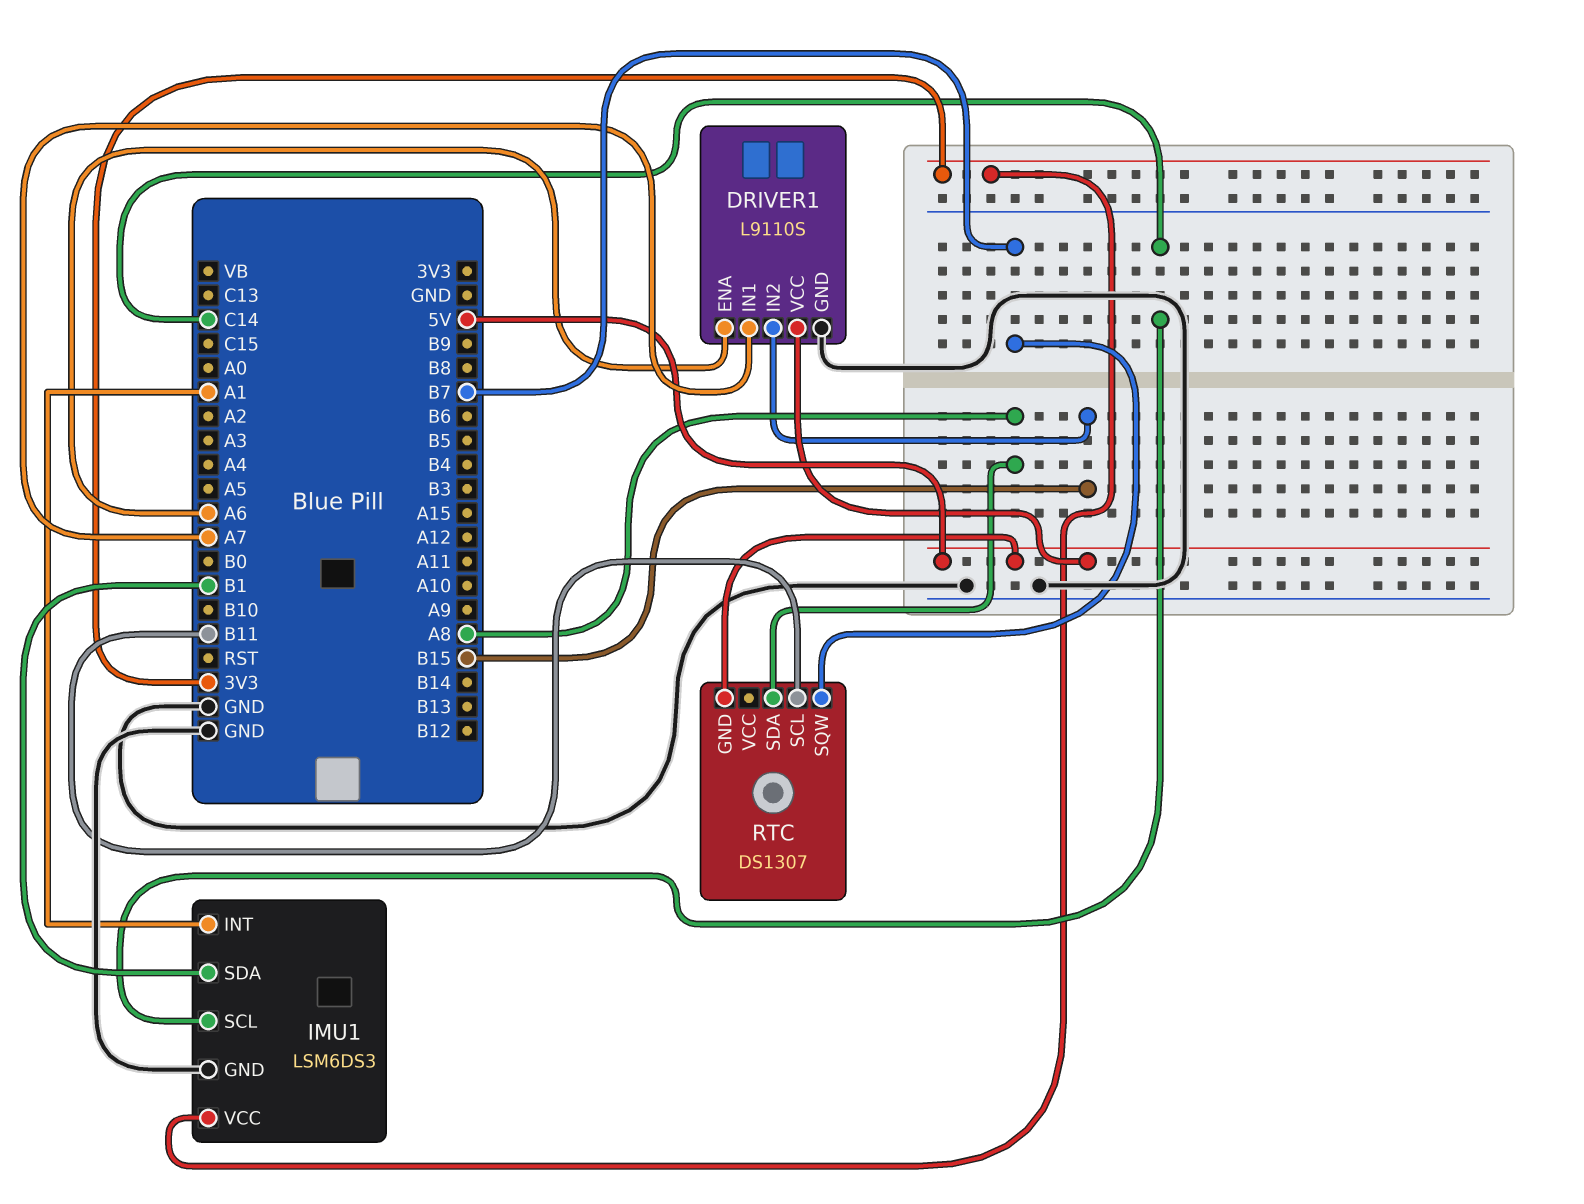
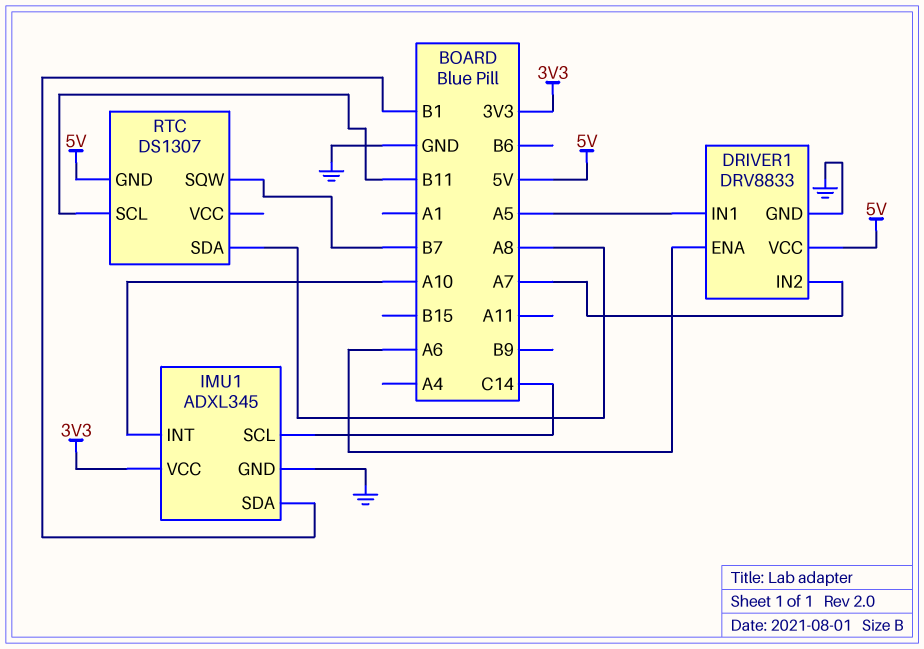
DRIVER1: L9110S -> DRV8833
DRIVER1 pin IN1: A7 -> A5
DRIVER1 pin IN2: B15 -> A7
IMU1: LSM6DS3 -> ADXL345
IMU1 pin INT: A1 -> A10

